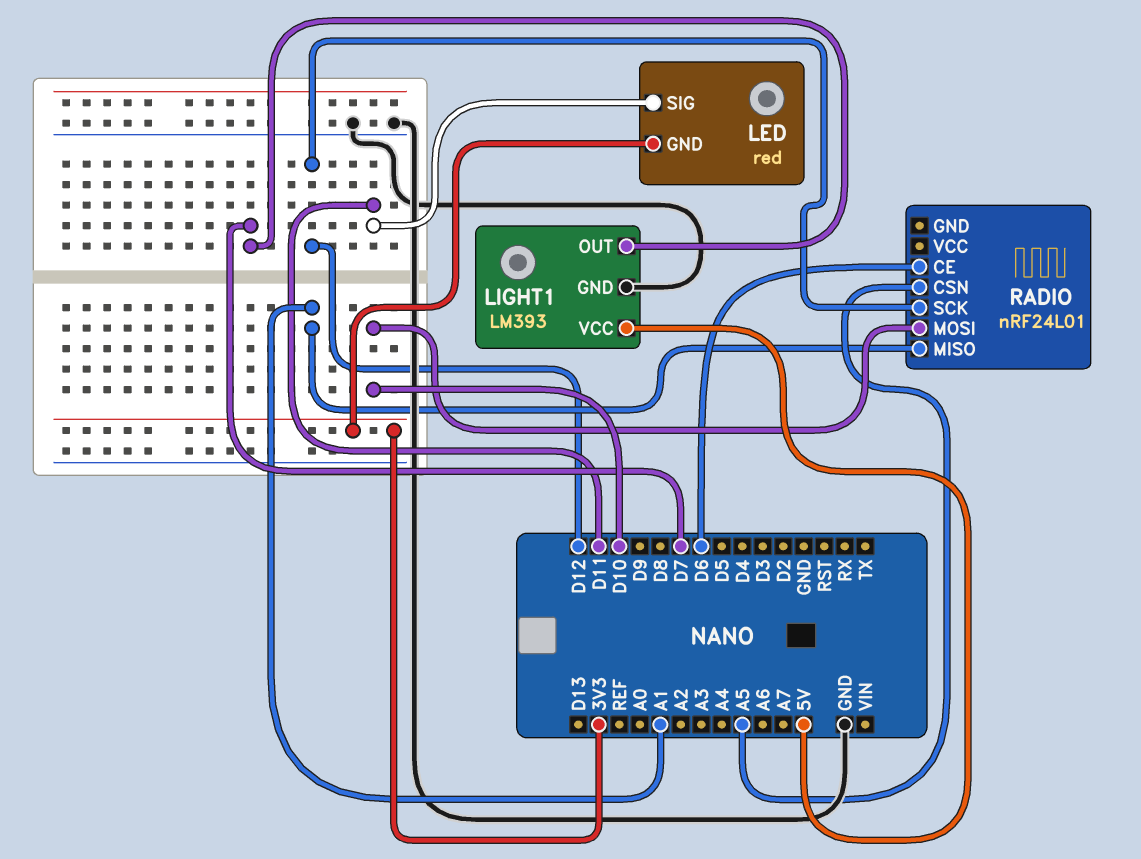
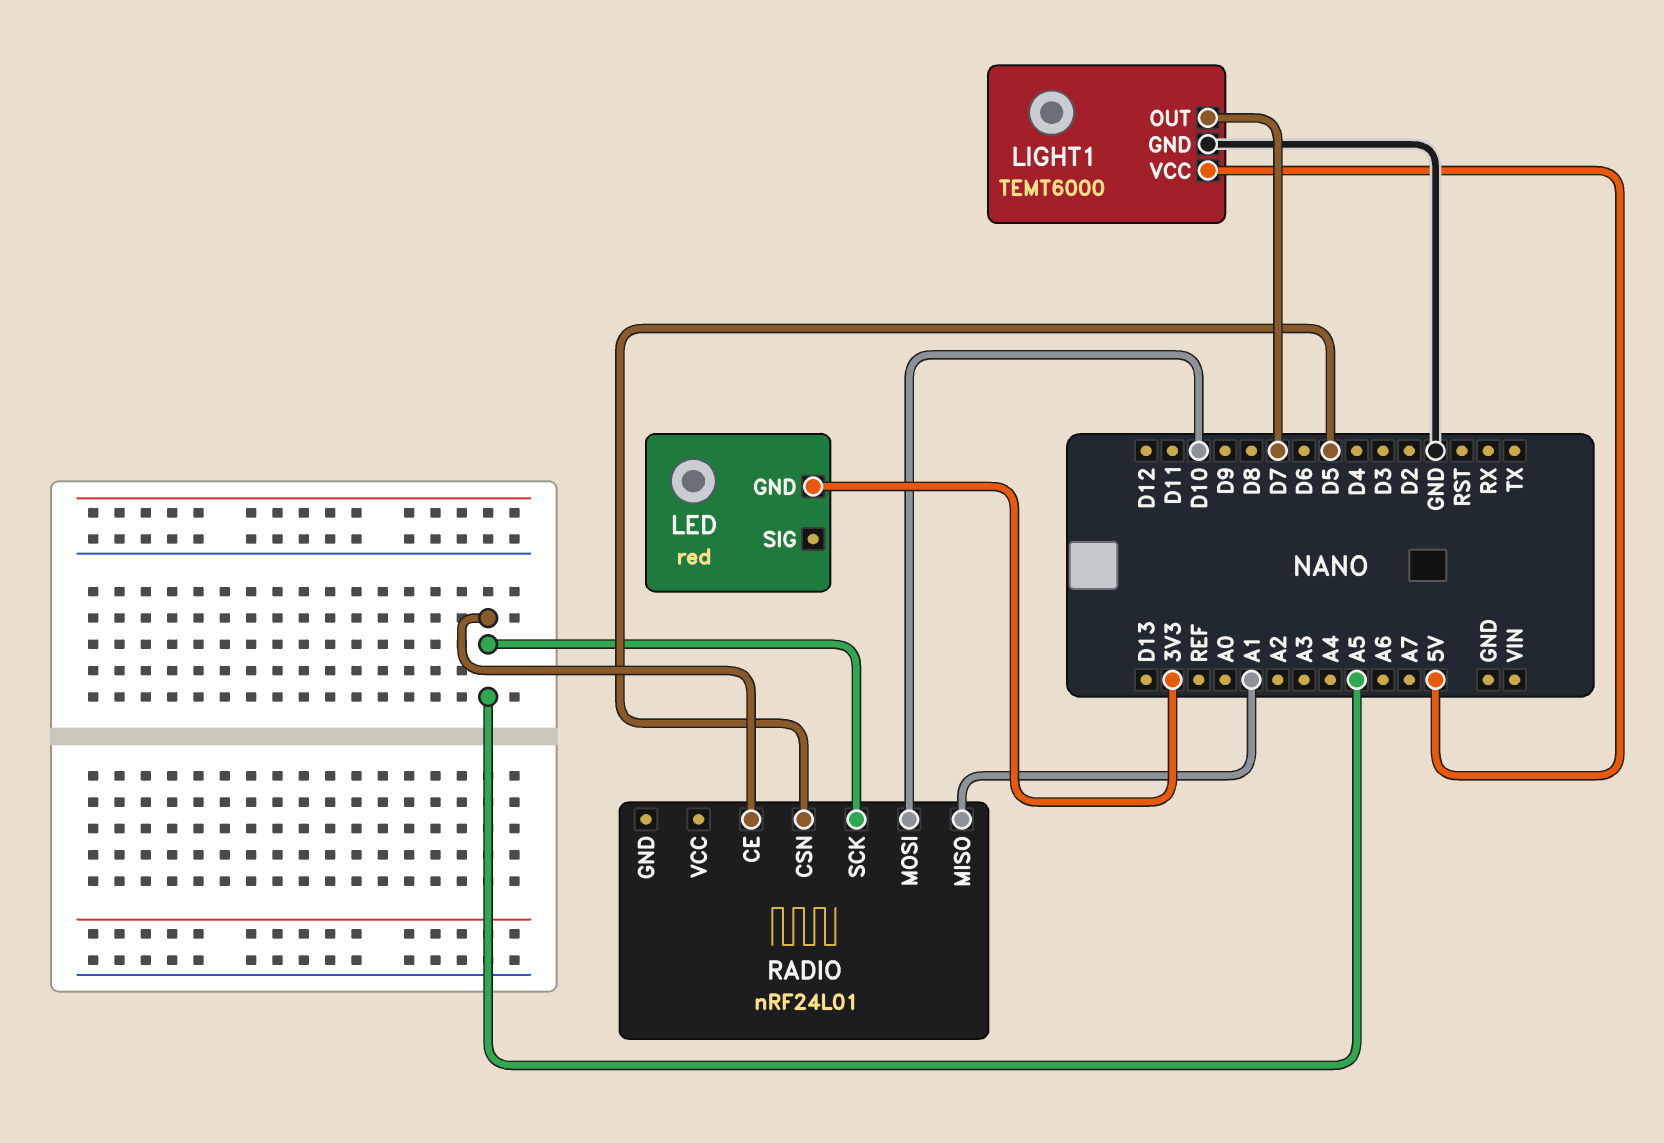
LED pin SIG: D11 -> none
LIGHT1: LM393 -> TEMT6000
RADIO pin CE: D6 -> A5
RADIO pin CSN: A5 -> D5
RADIO pin SCK: D12 -> A5

